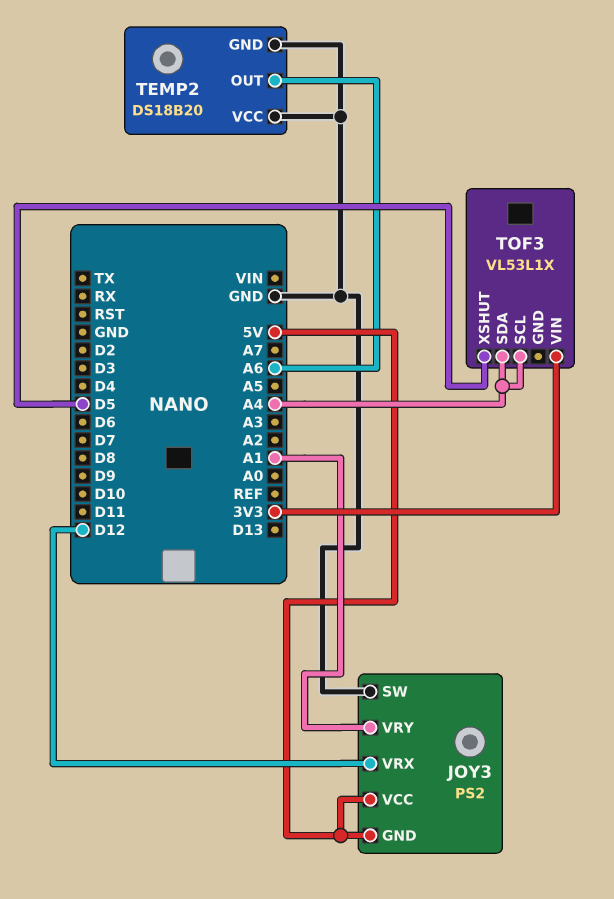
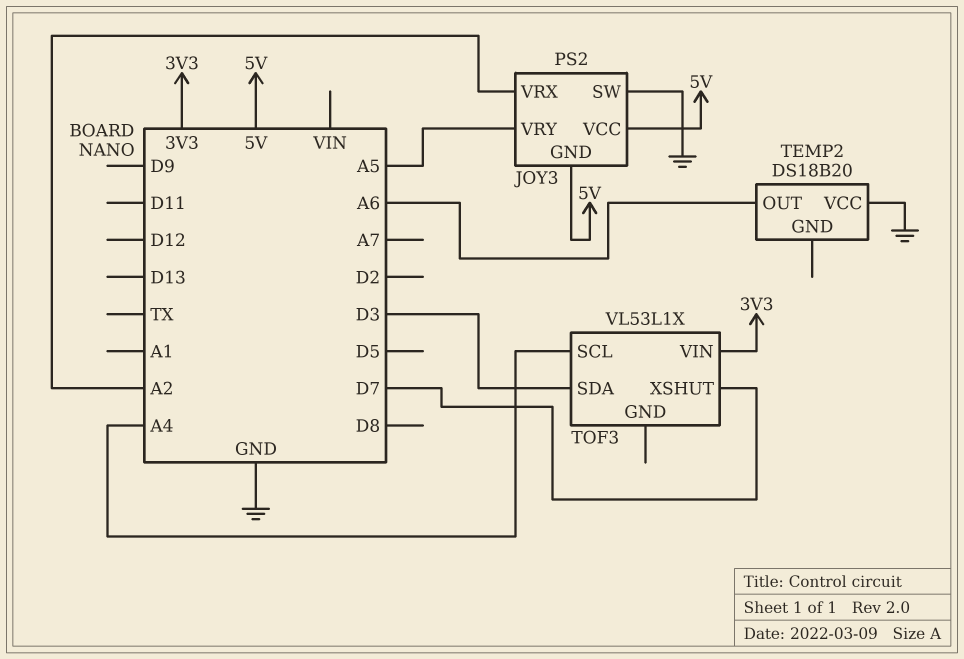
JOY3 pin VRX: D12 -> A2
JOY3 pin VRY: A1 -> A5
TEMP2 pin GND: GND -> none
TOF3 pin SDA: A4 -> D3
TOF3 pin XSHUT: D5 -> D7

